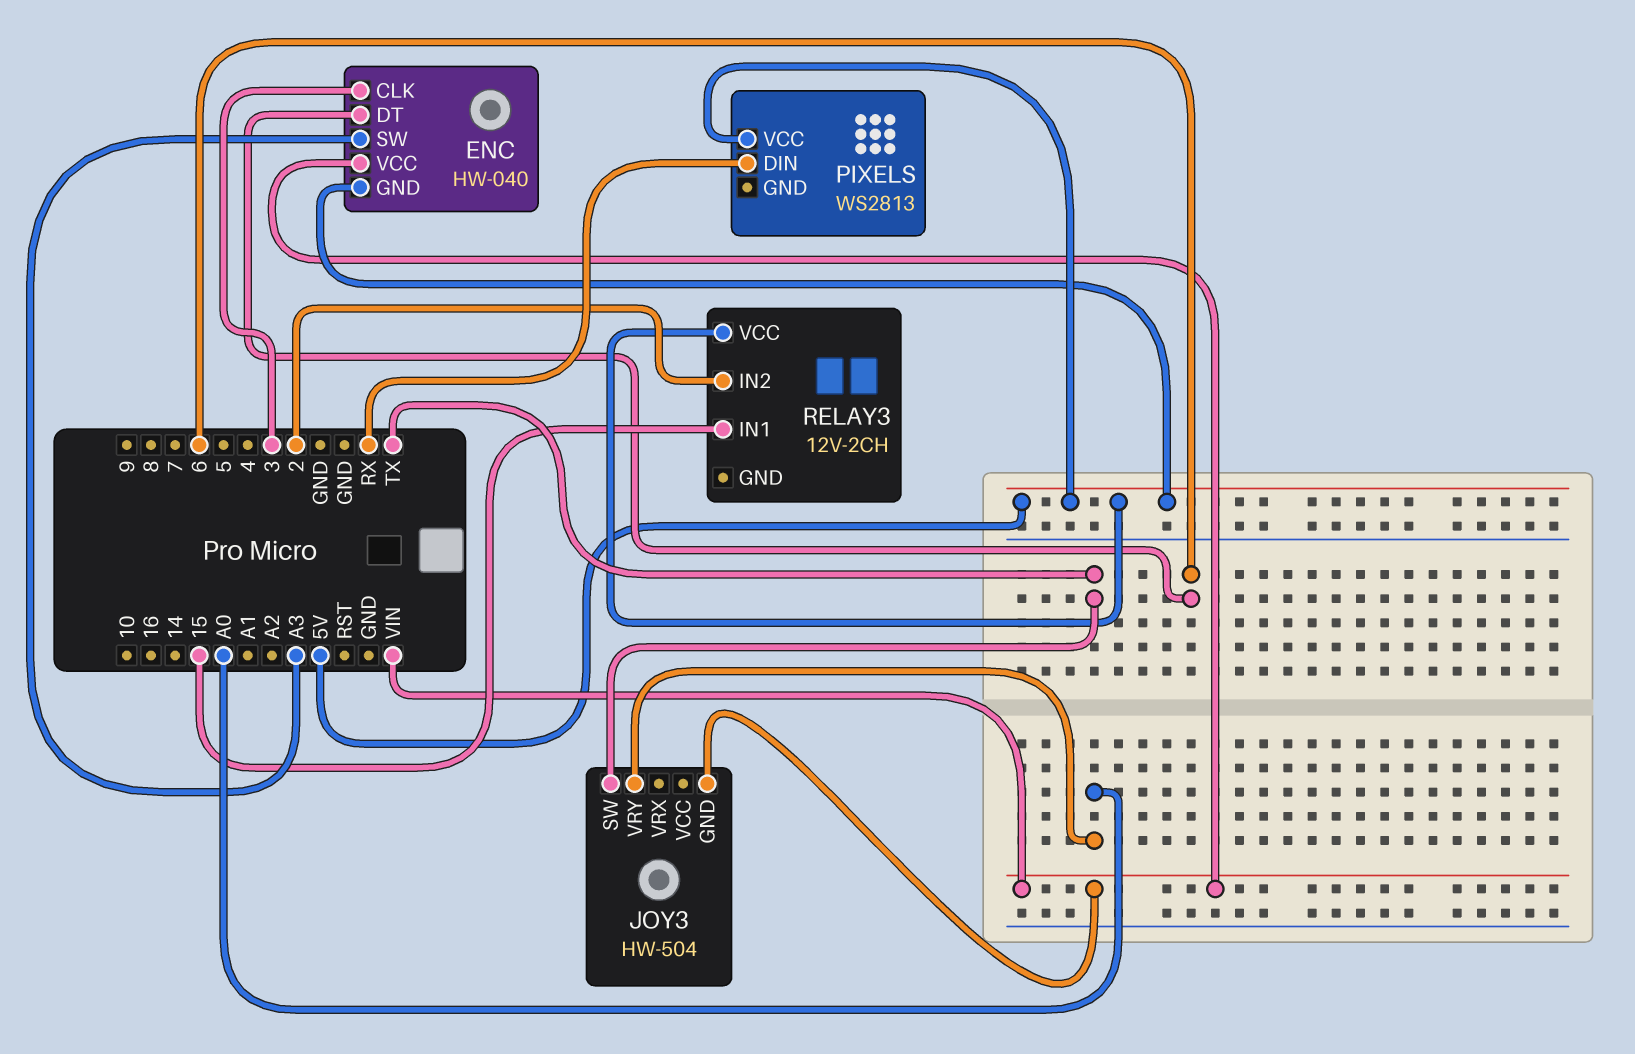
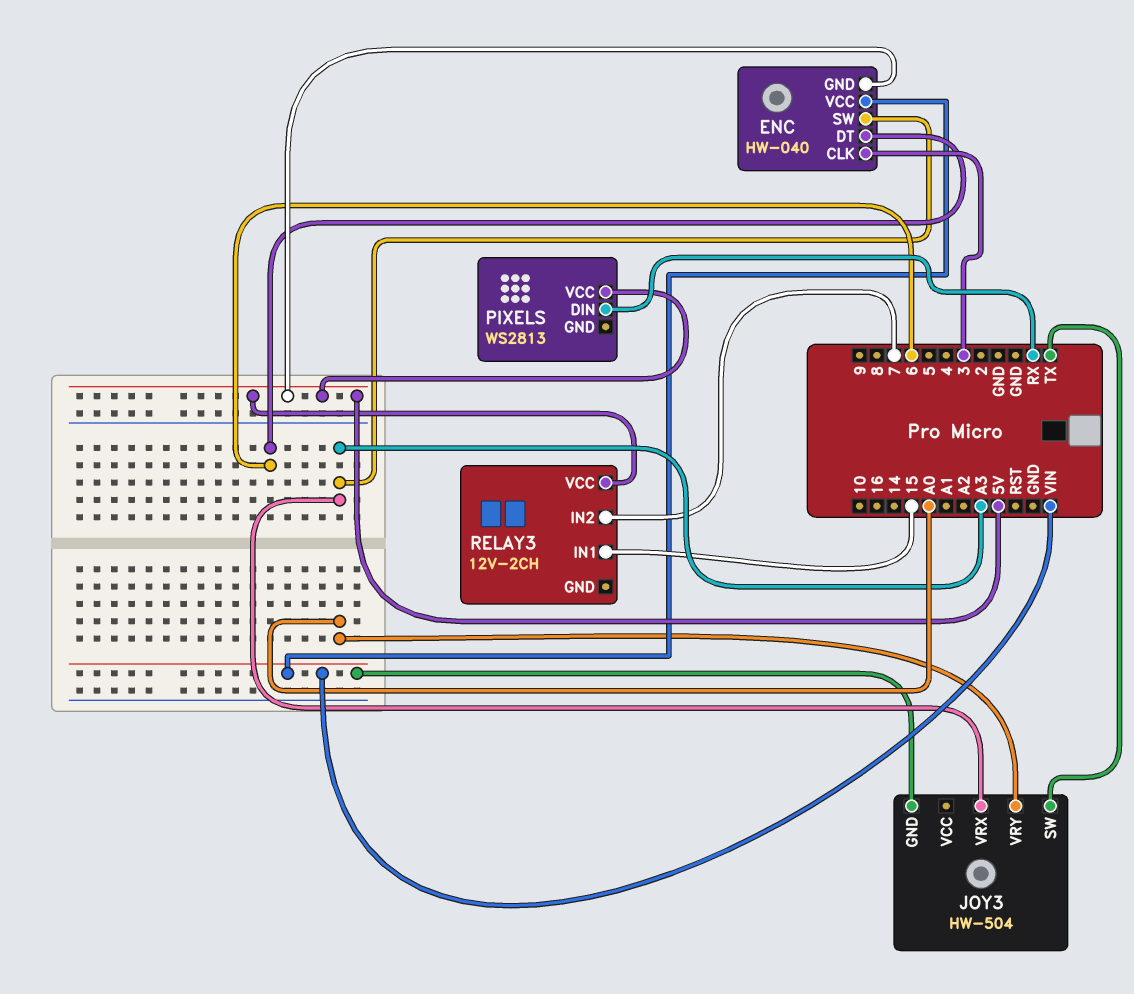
JOY3 pin VRX: none -> A3
RELAY3 pin IN2: 2 -> 7

